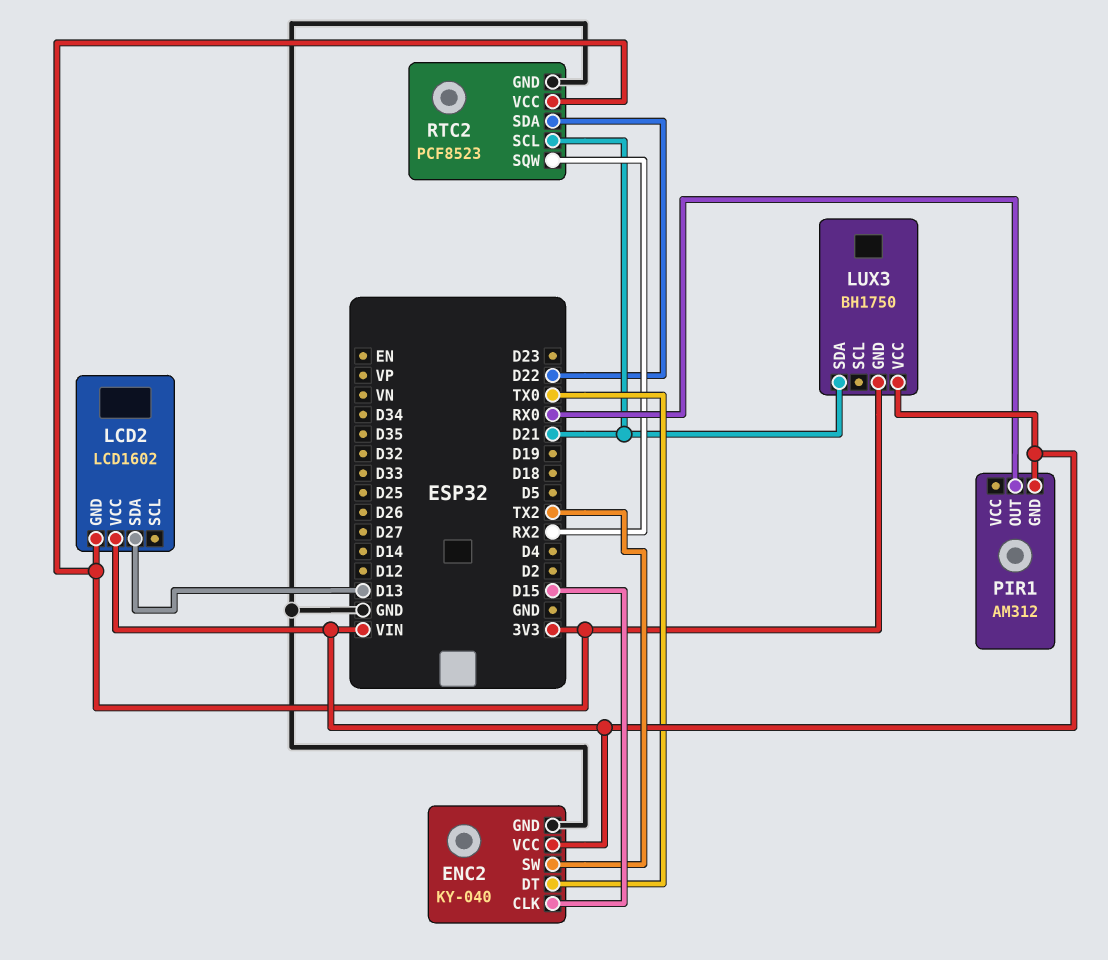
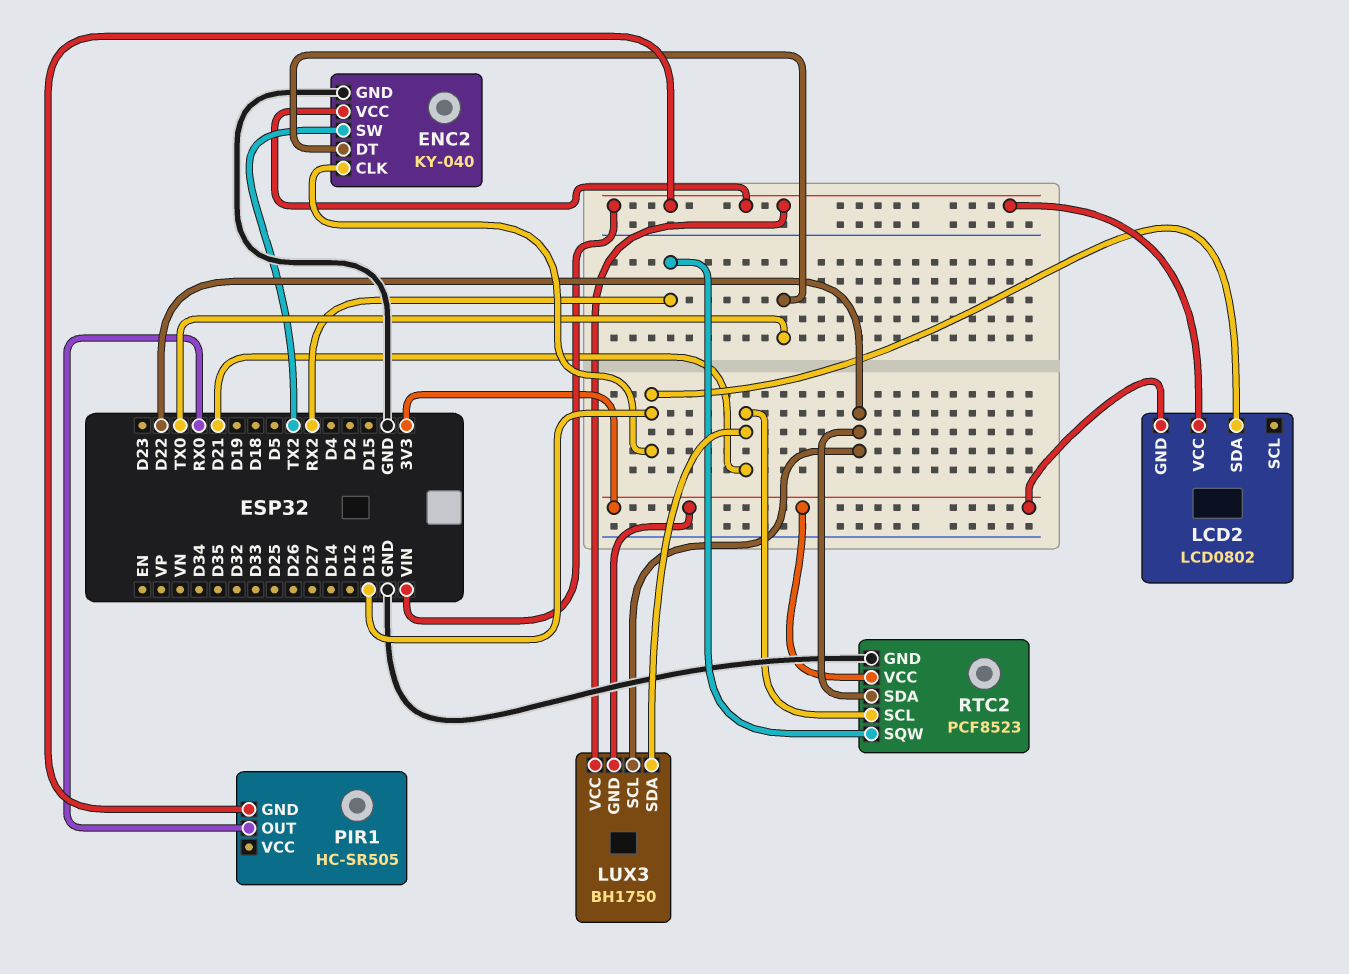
ENC2 pin CLK: D15 -> D13
LCD2: LCD1602 -> LCD0802
LUX3 pin SCL: none -> D22
PIR1: AM312 -> HC-SR505

